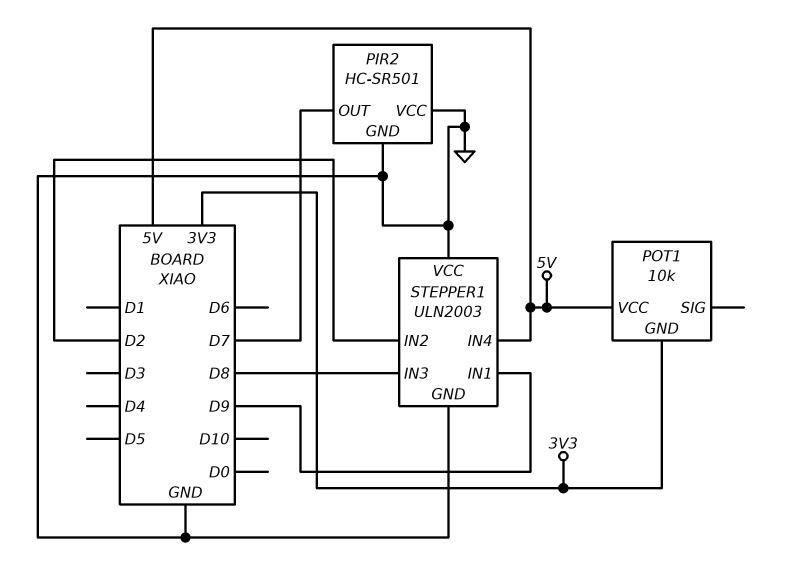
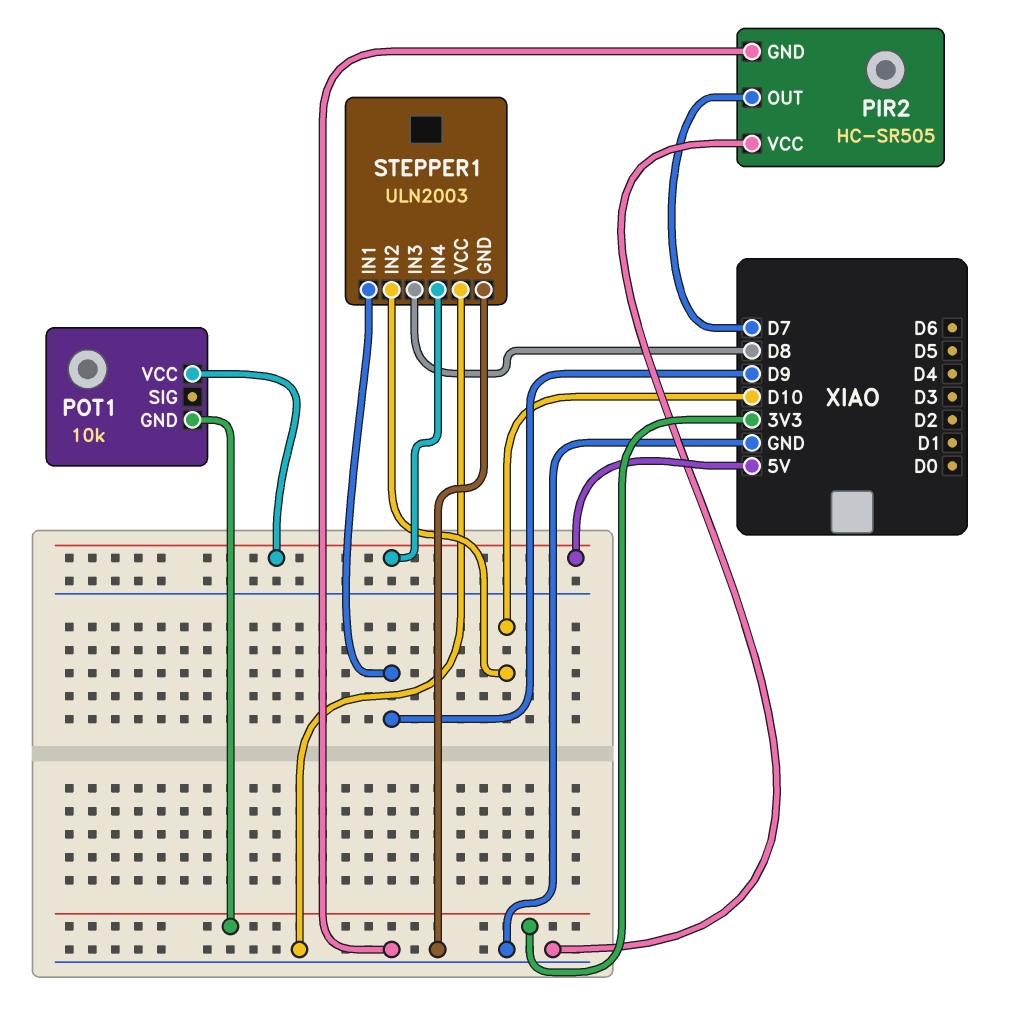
PIR2: HC-SR501 -> HC-SR505
STEPPER1 pin IN2: D2 -> D10

